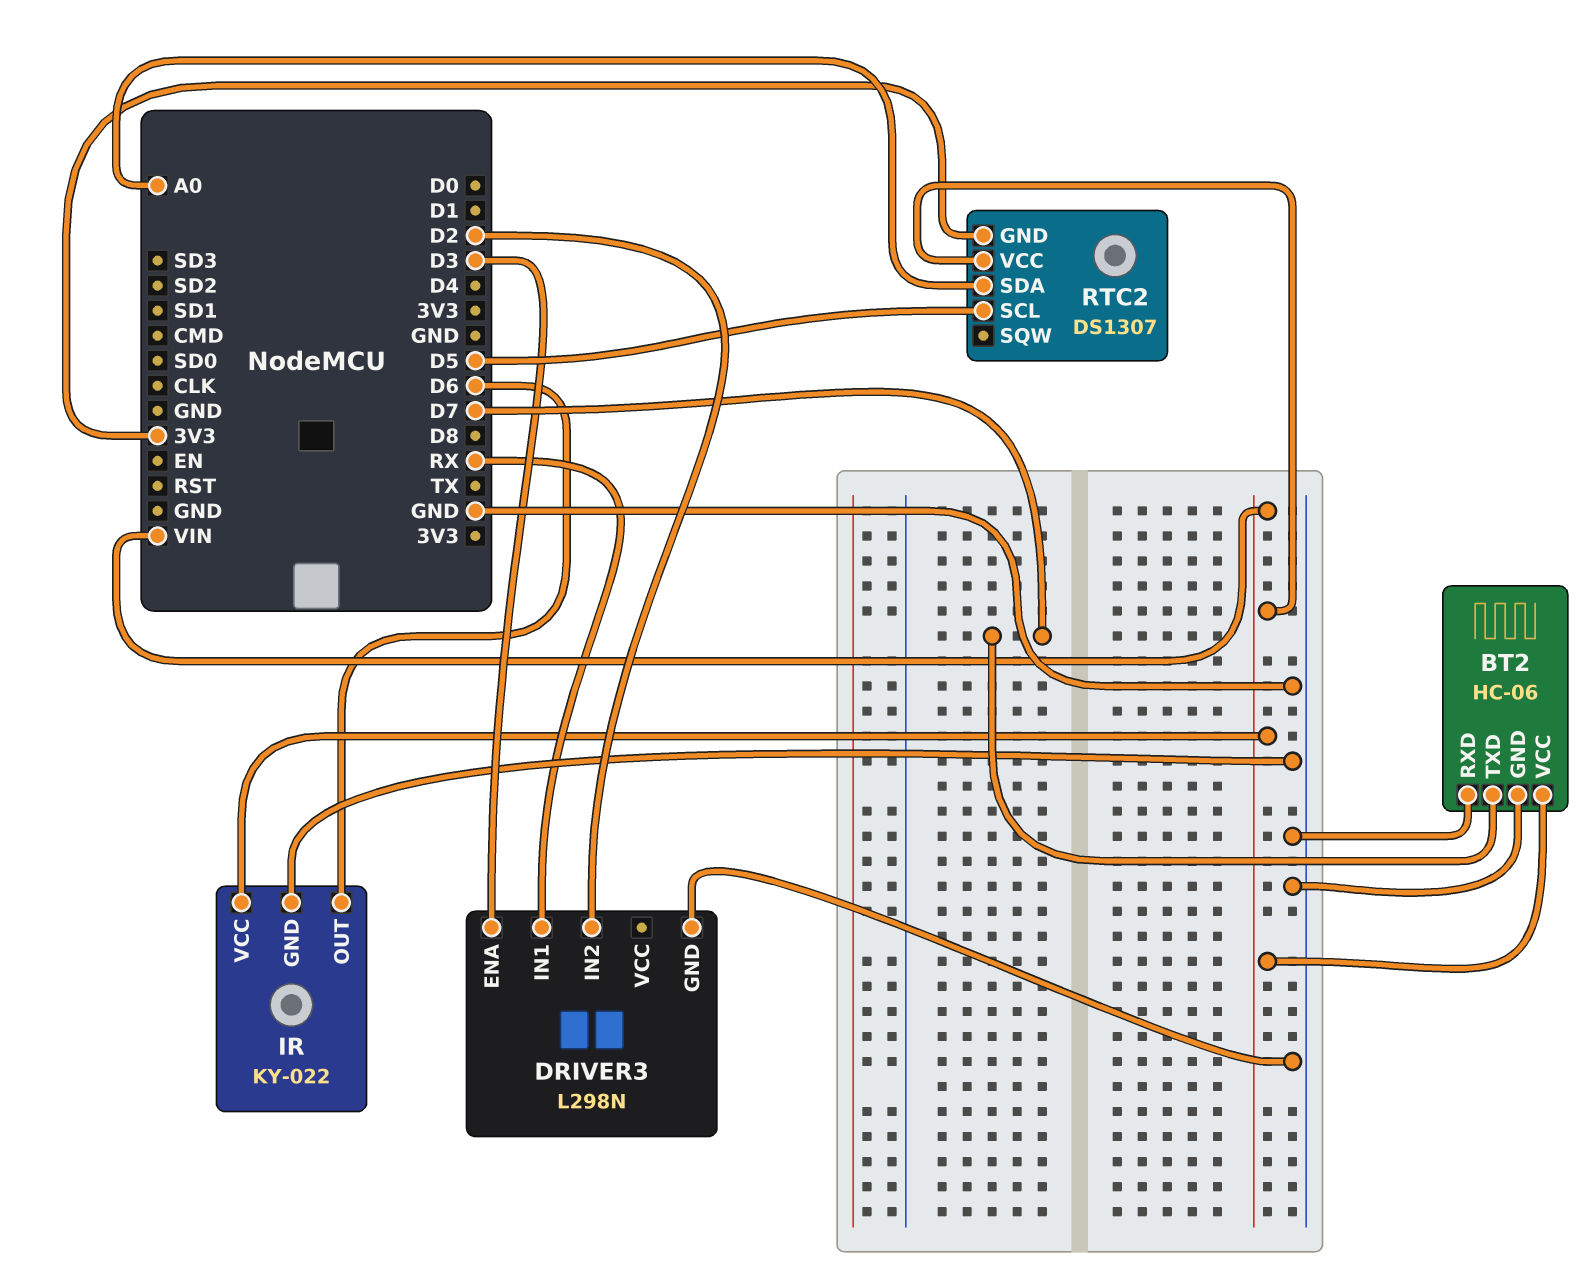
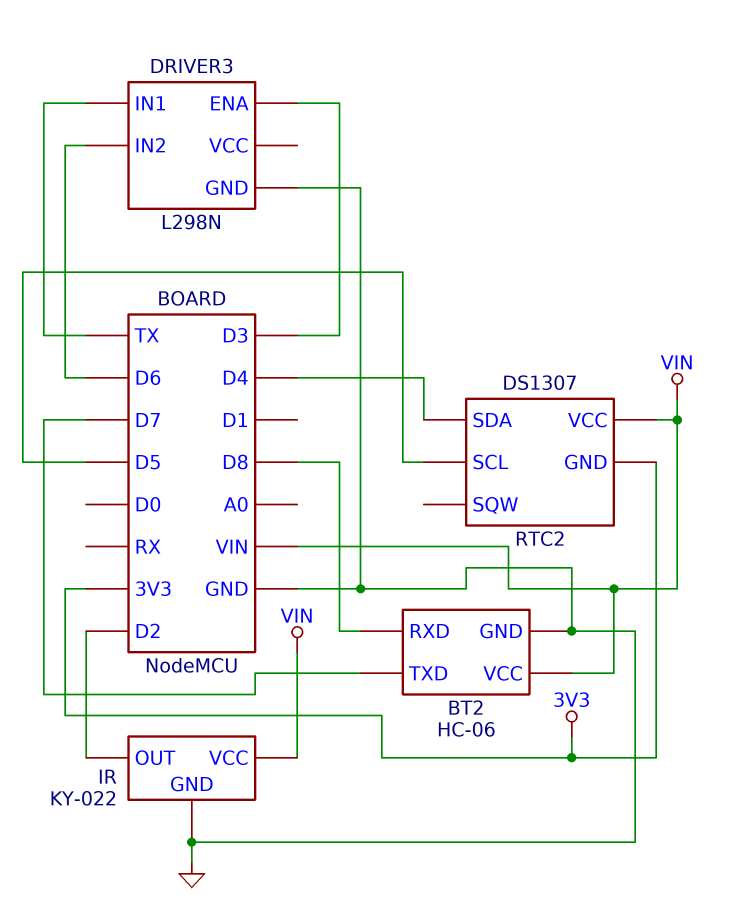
BT2 pin RXD: GND -> D8
DRIVER3 pin IN1: RX -> TX
DRIVER3 pin IN2: D2 -> D6
IR pin OUT: D6 -> D2
RTC2 pin SDA: A0 -> D4

